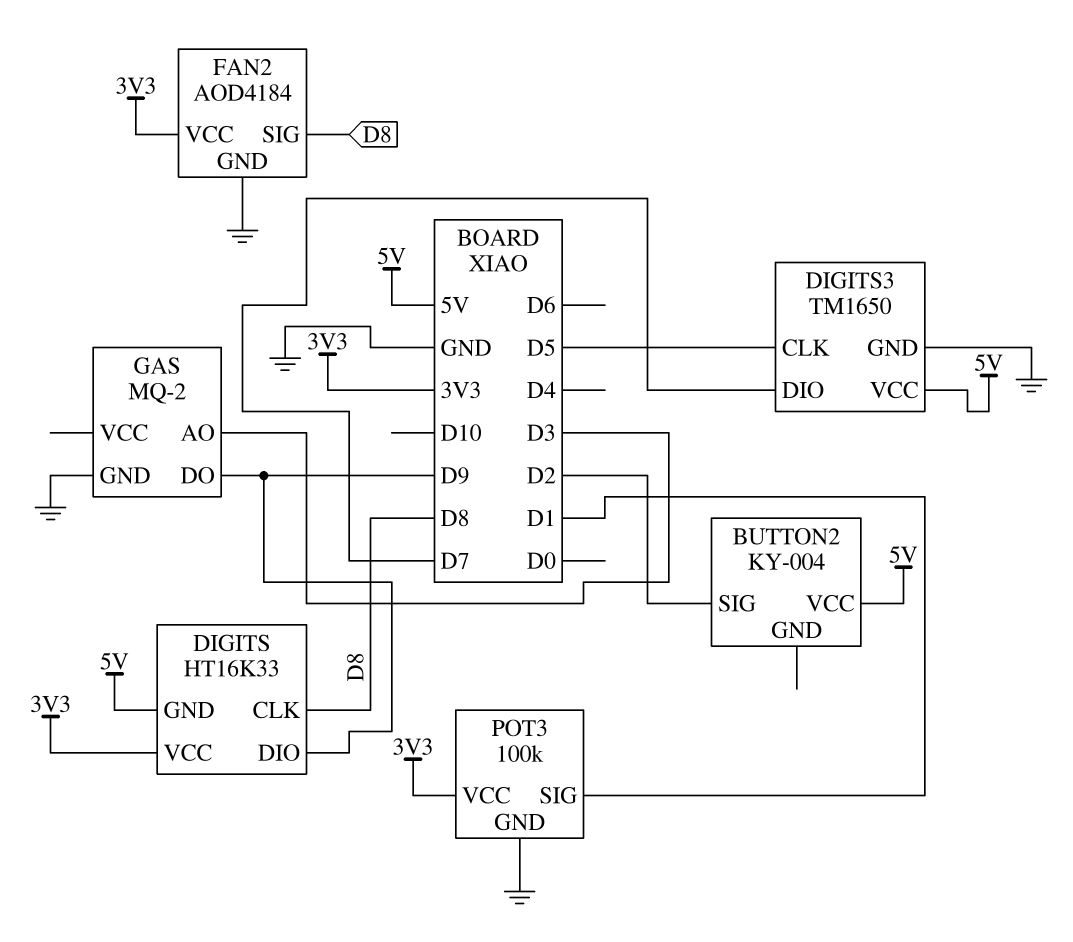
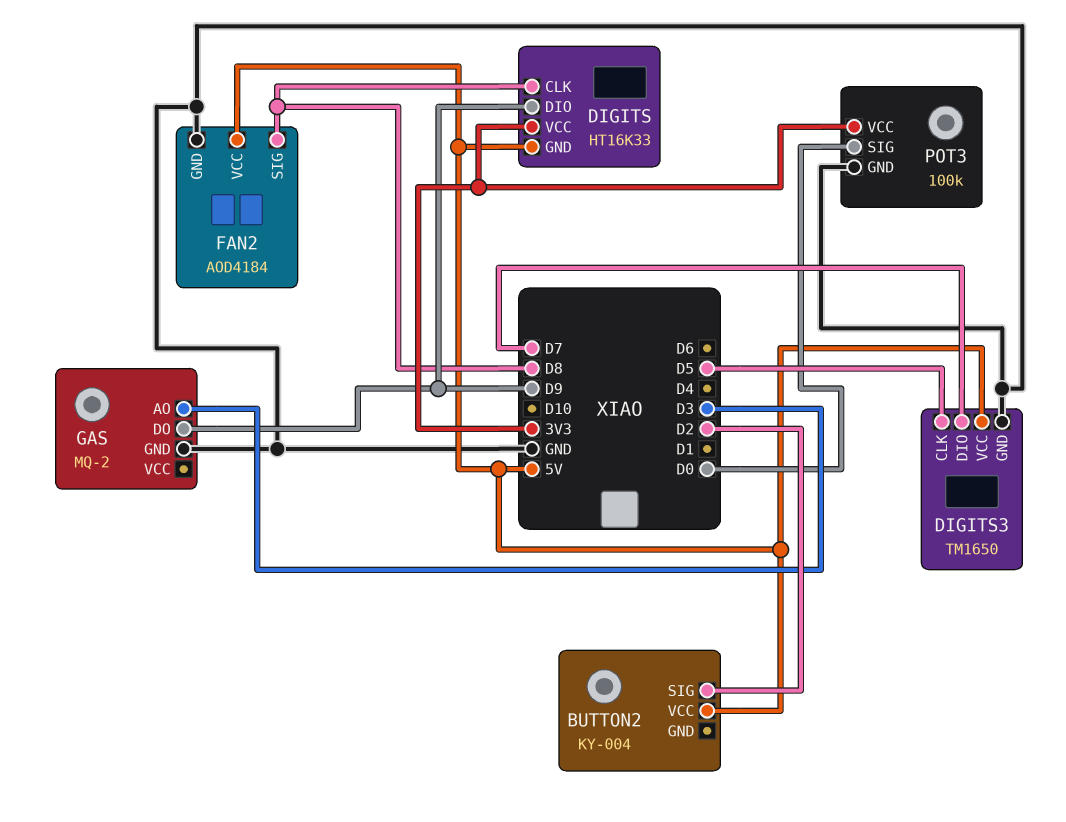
FAN2 pin VCC: 3V3 -> 5V
POT3 pin SIG: D1 -> D0

